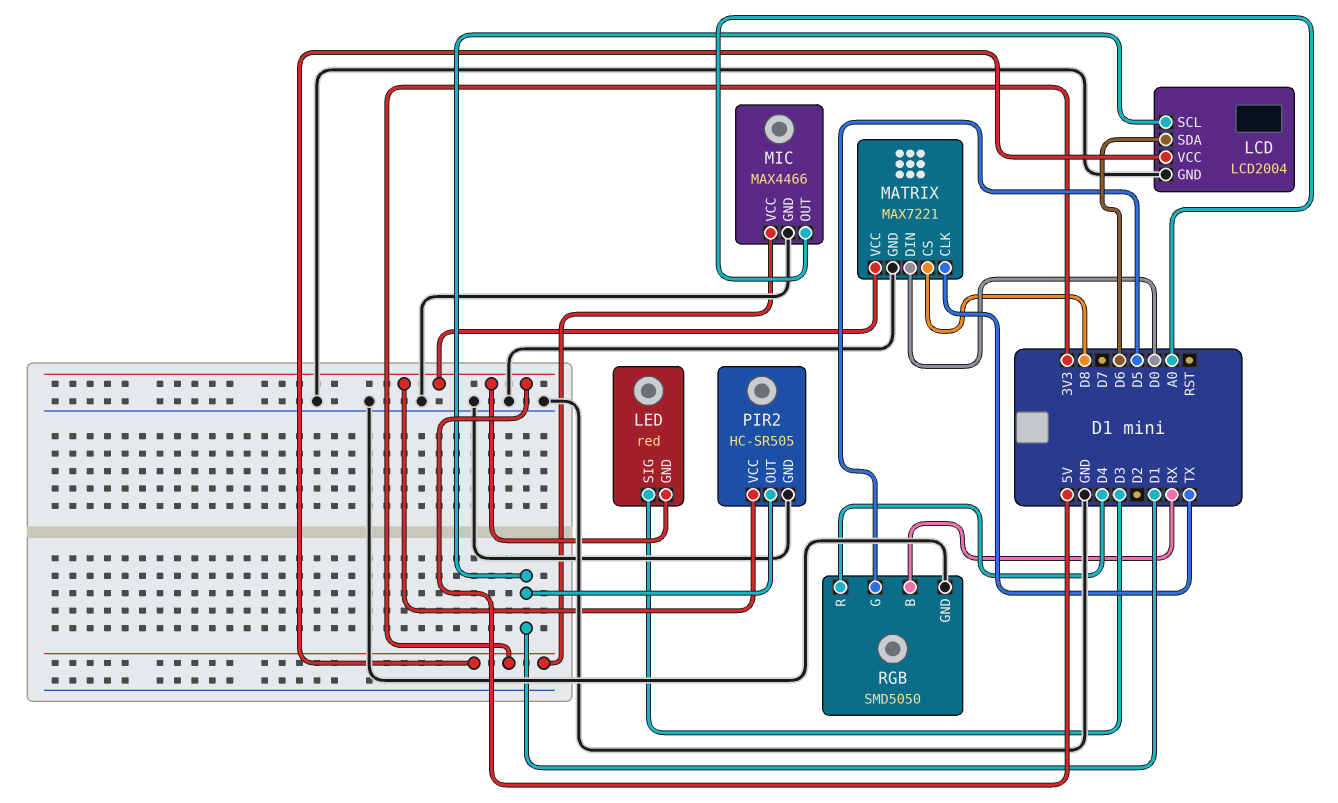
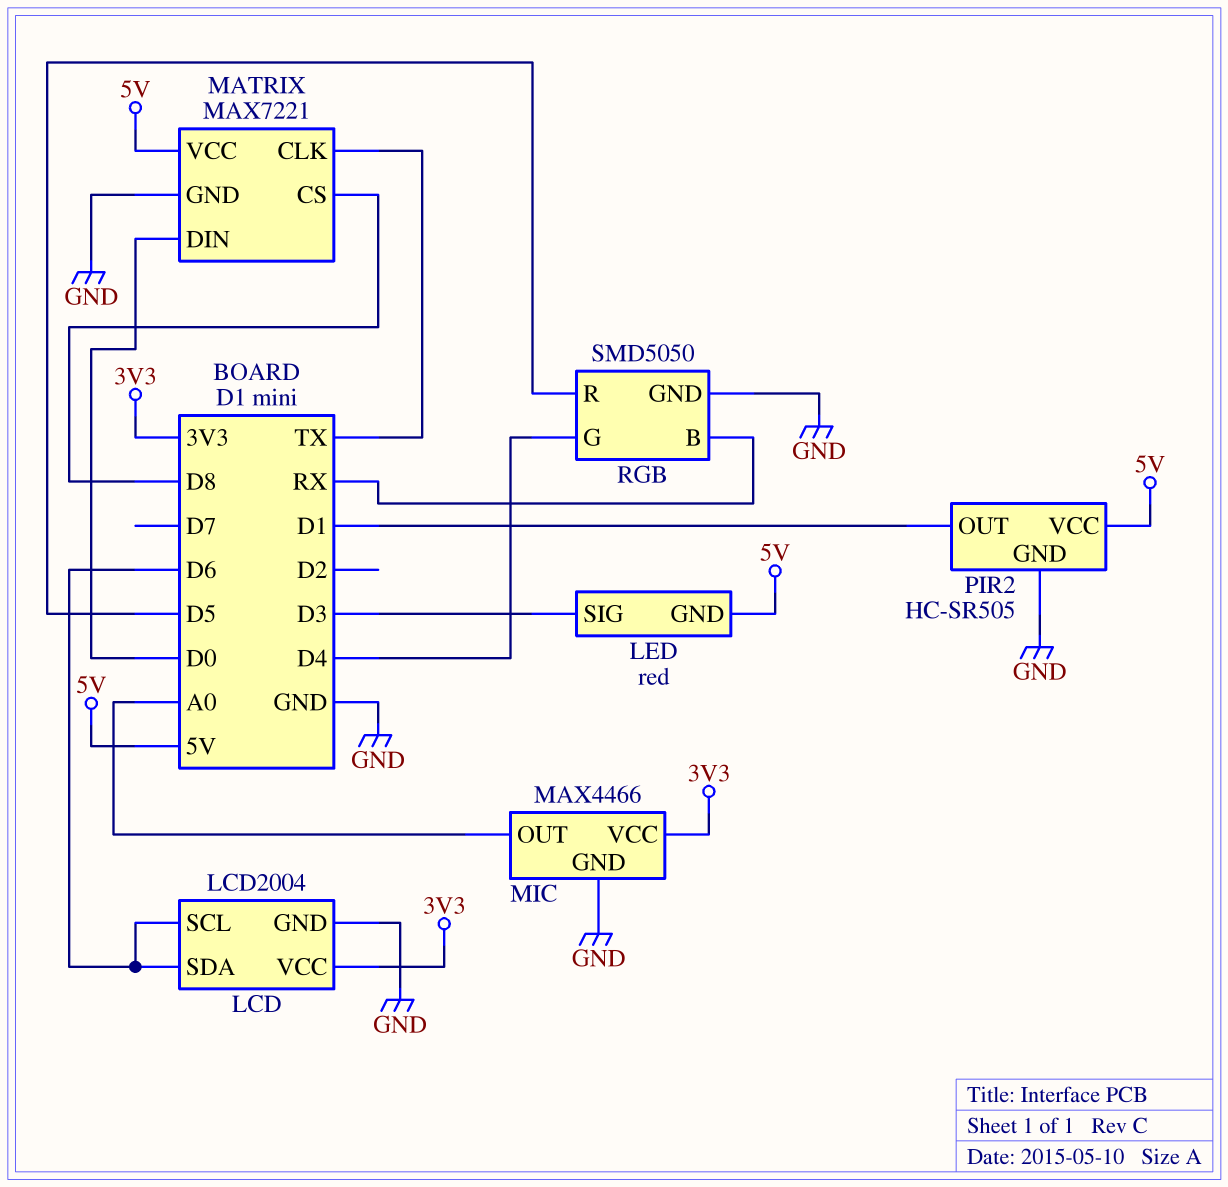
LCD pin SCL: D1 -> D6
RGB pin G: D5 -> D4
RGB pin R: D4 -> D5

